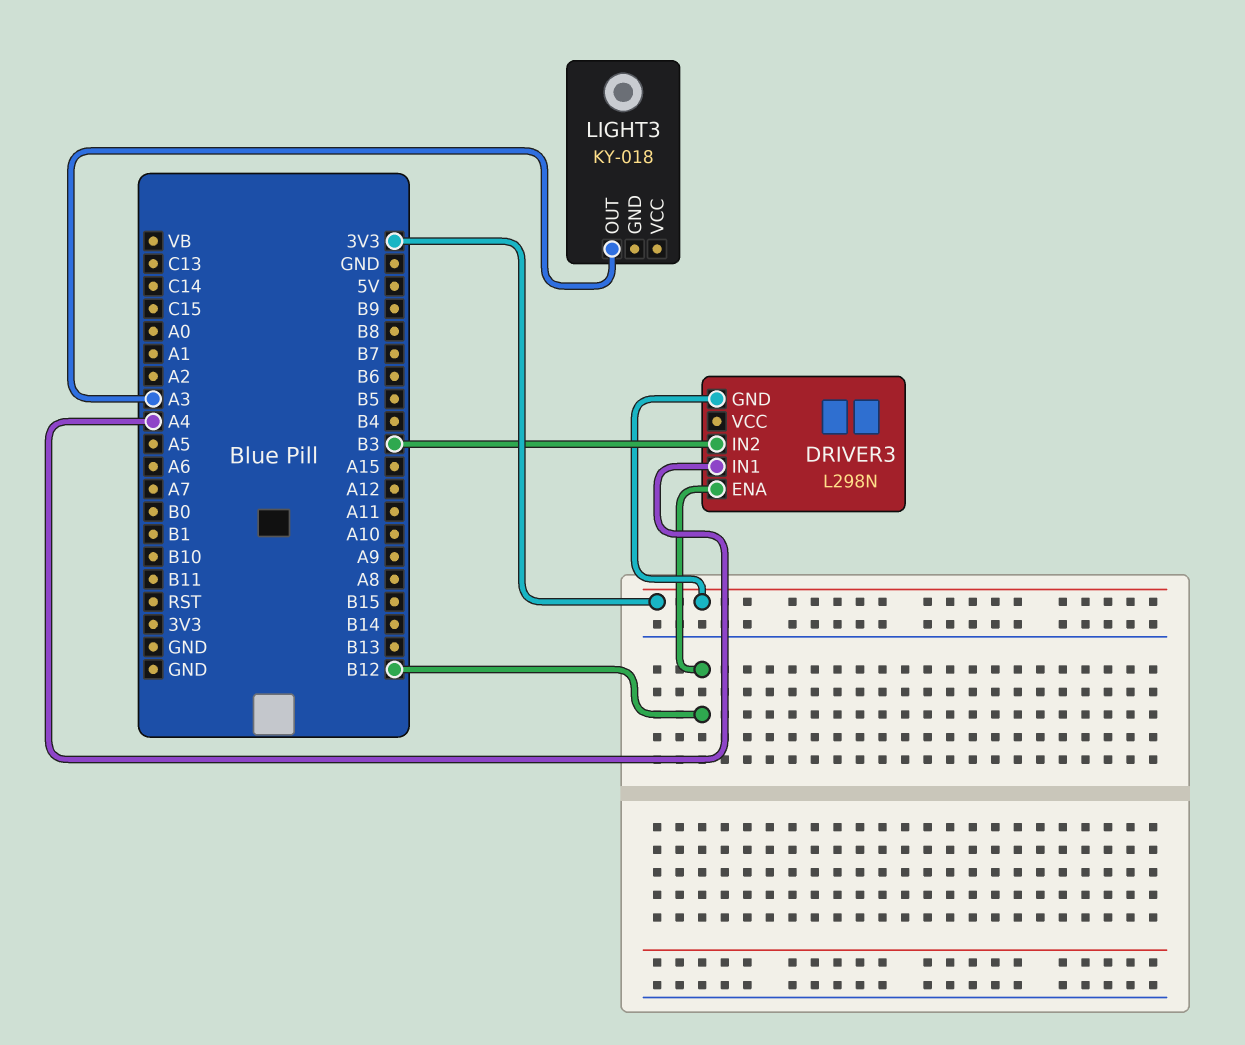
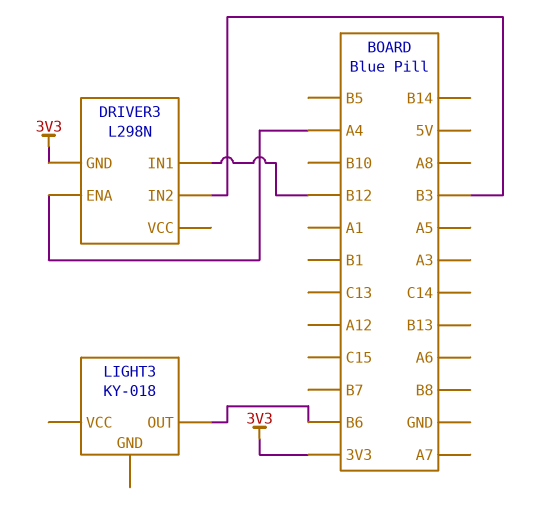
DRIVER3 pin ENA: B12 -> A4
DRIVER3 pin IN1: A4 -> B12
LIGHT3 pin OUT: A3 -> B6

